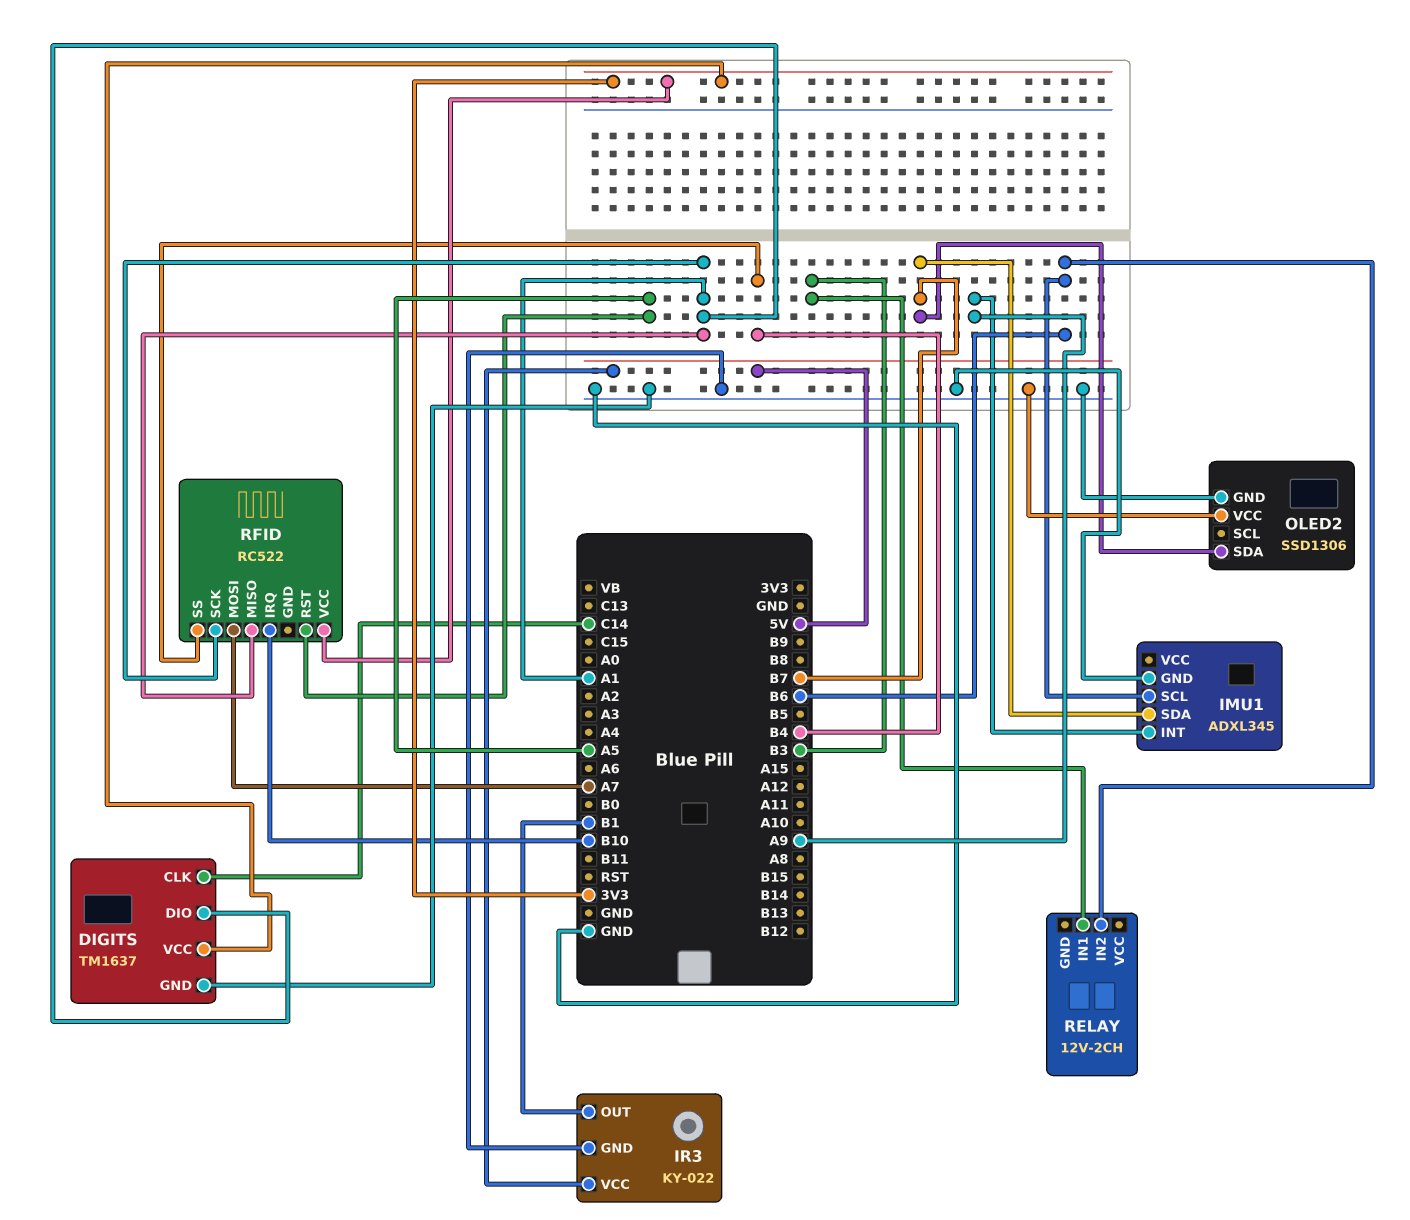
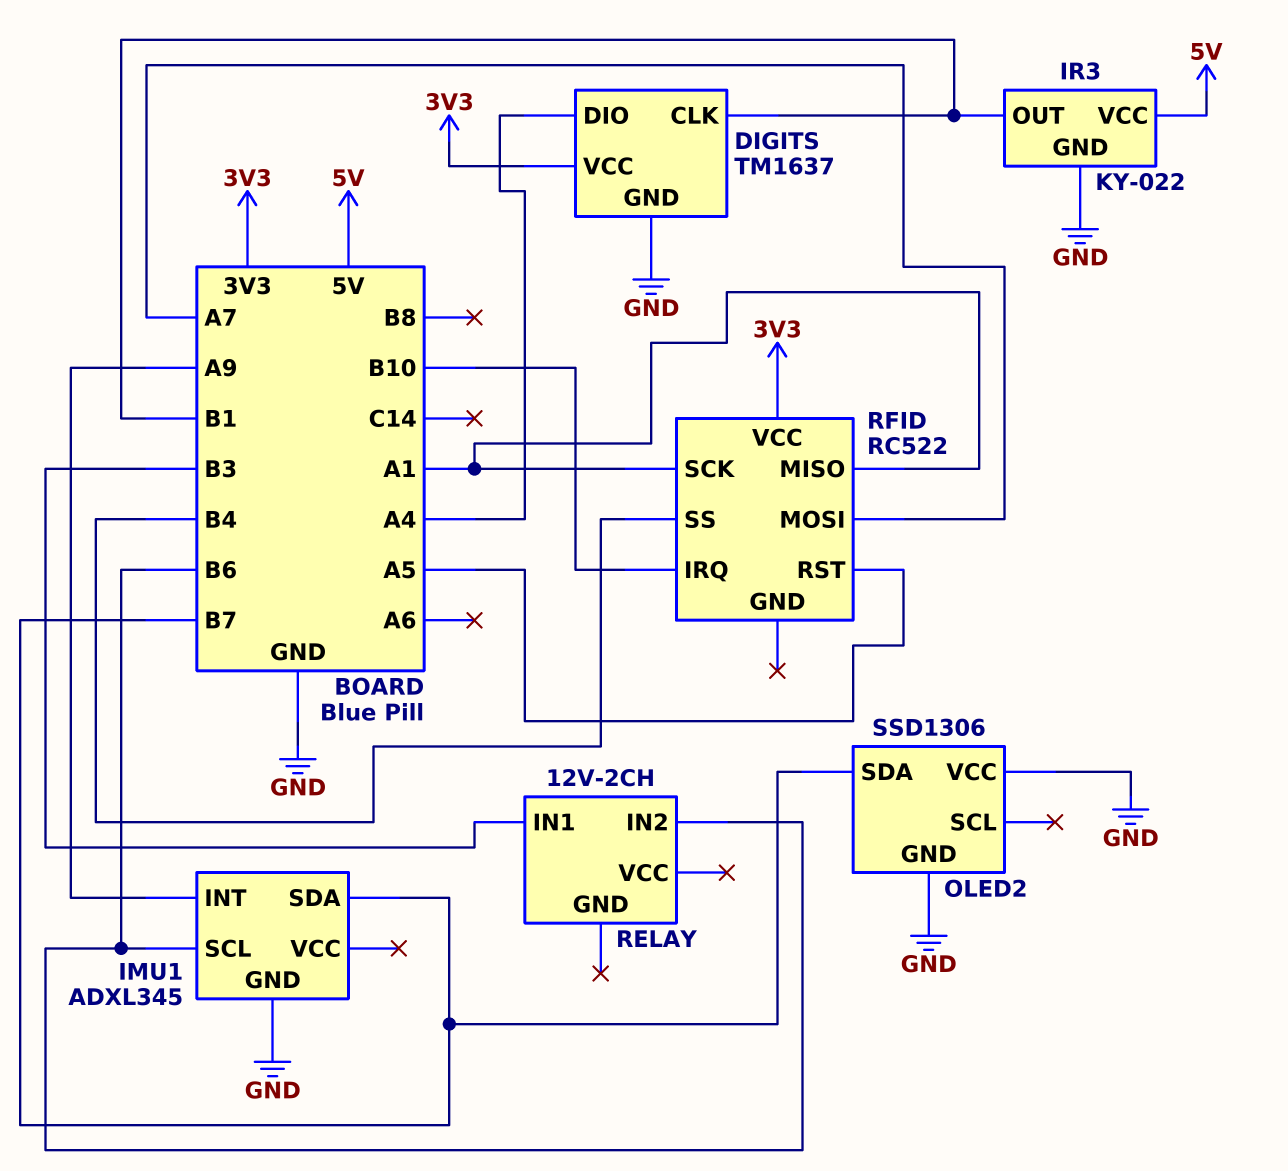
DIGITS pin CLK: C14 -> B1
DIGITS pin DIO: A1 -> A4

